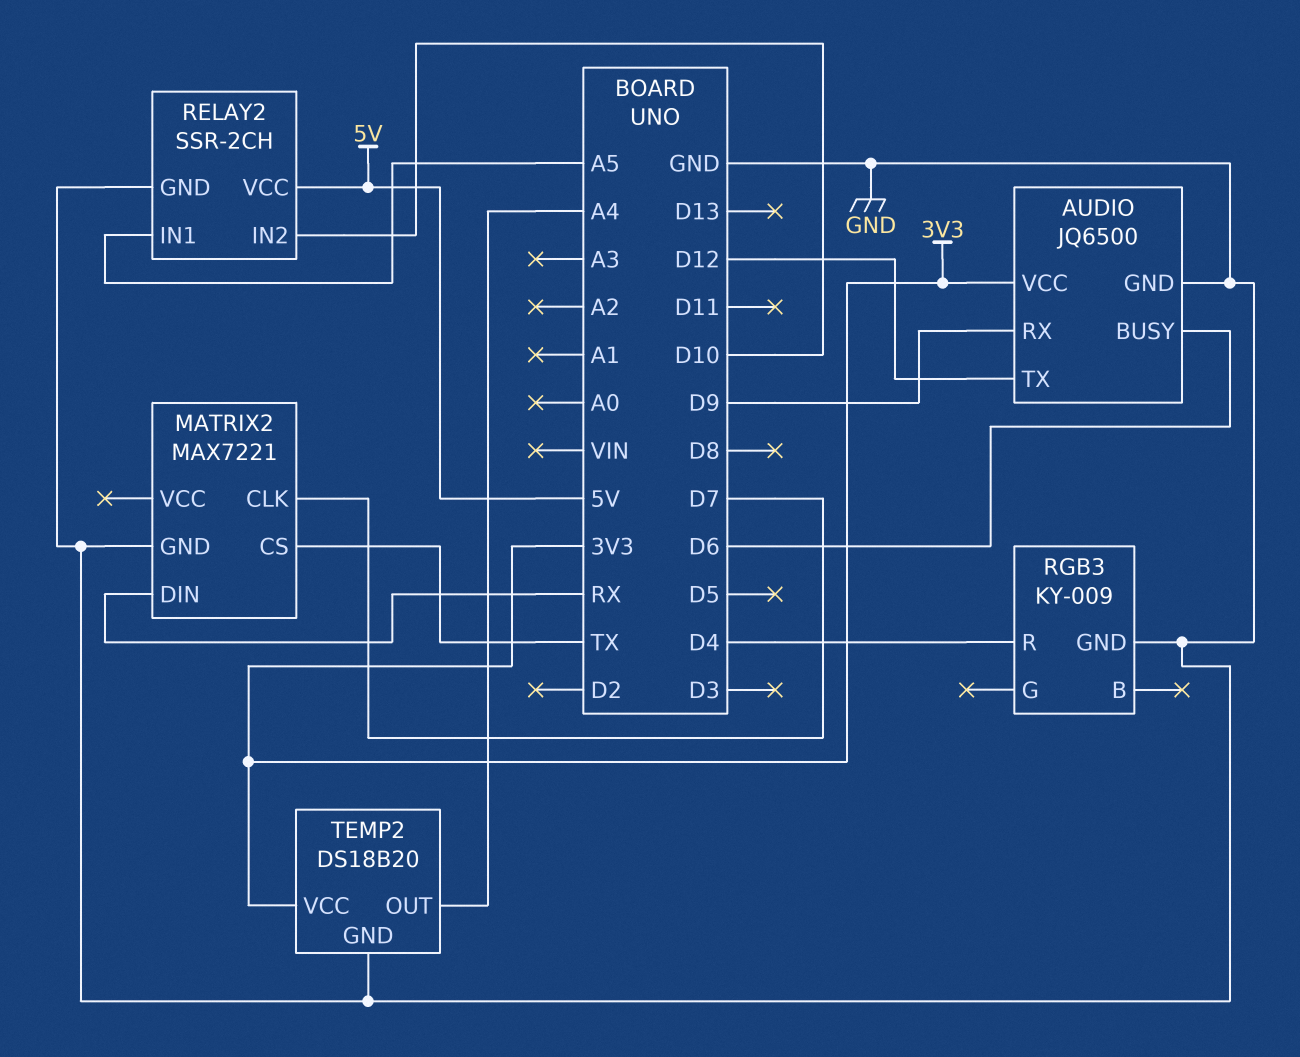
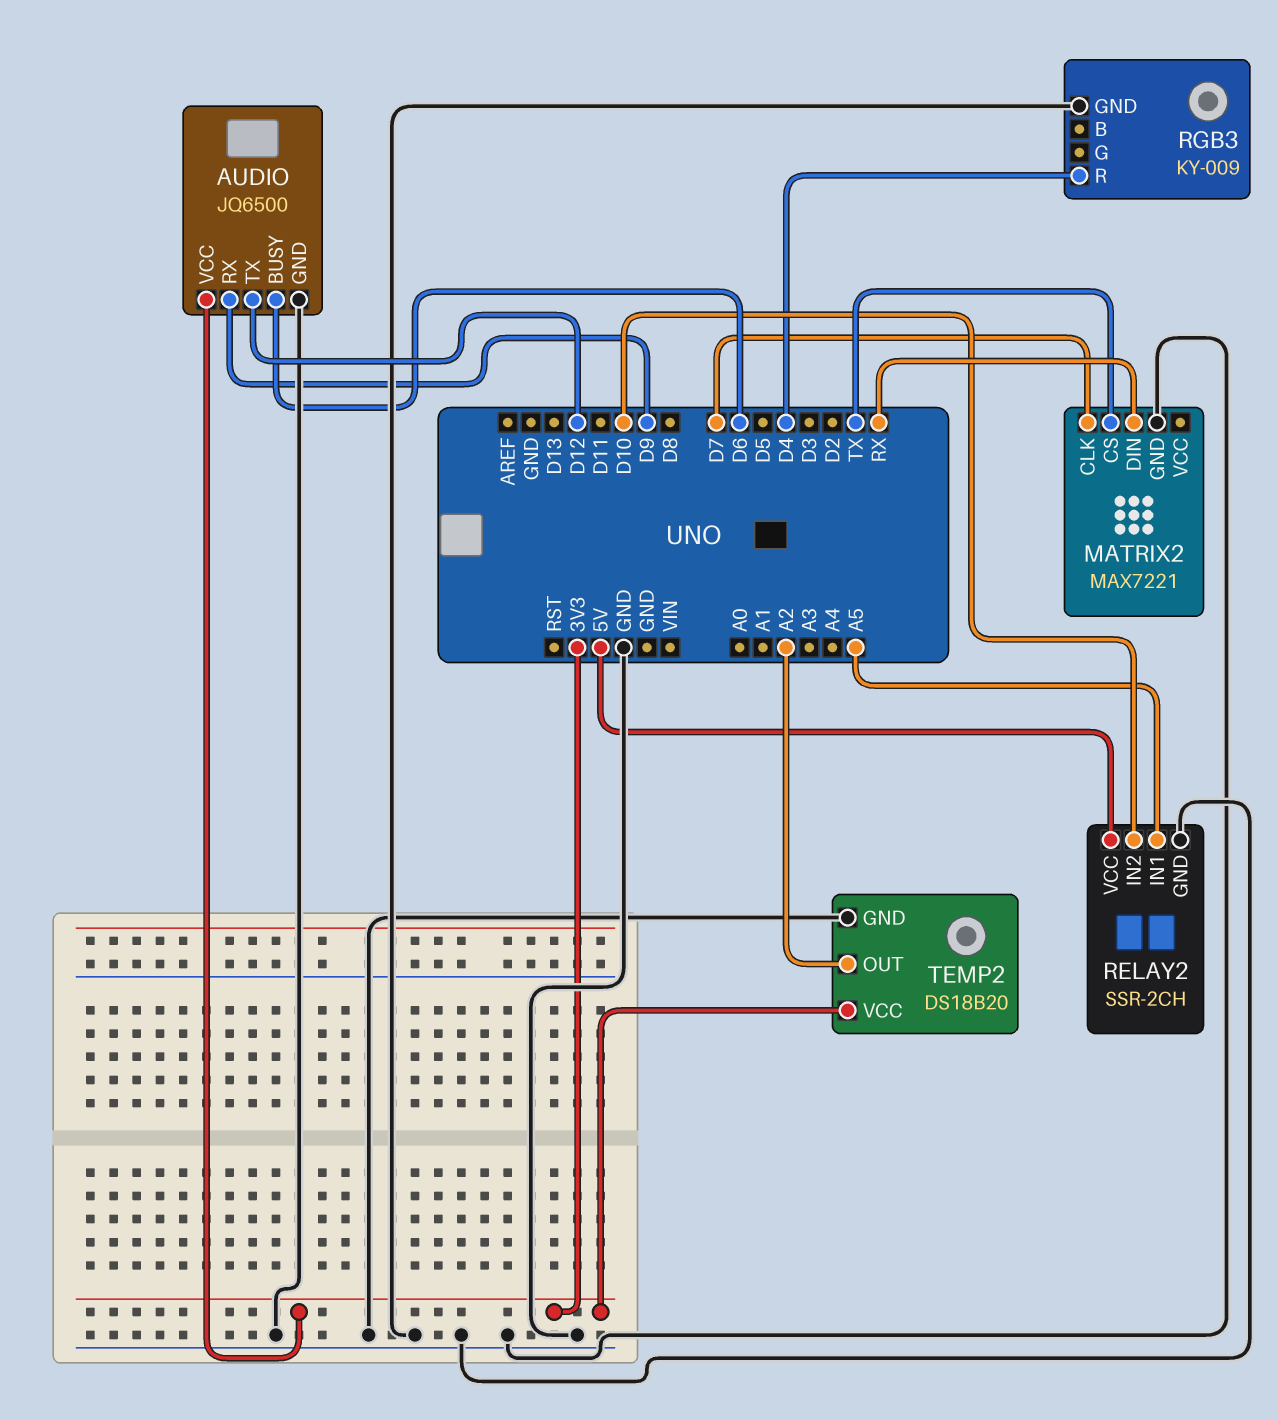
TEMP2 pin OUT: A4 -> A2

